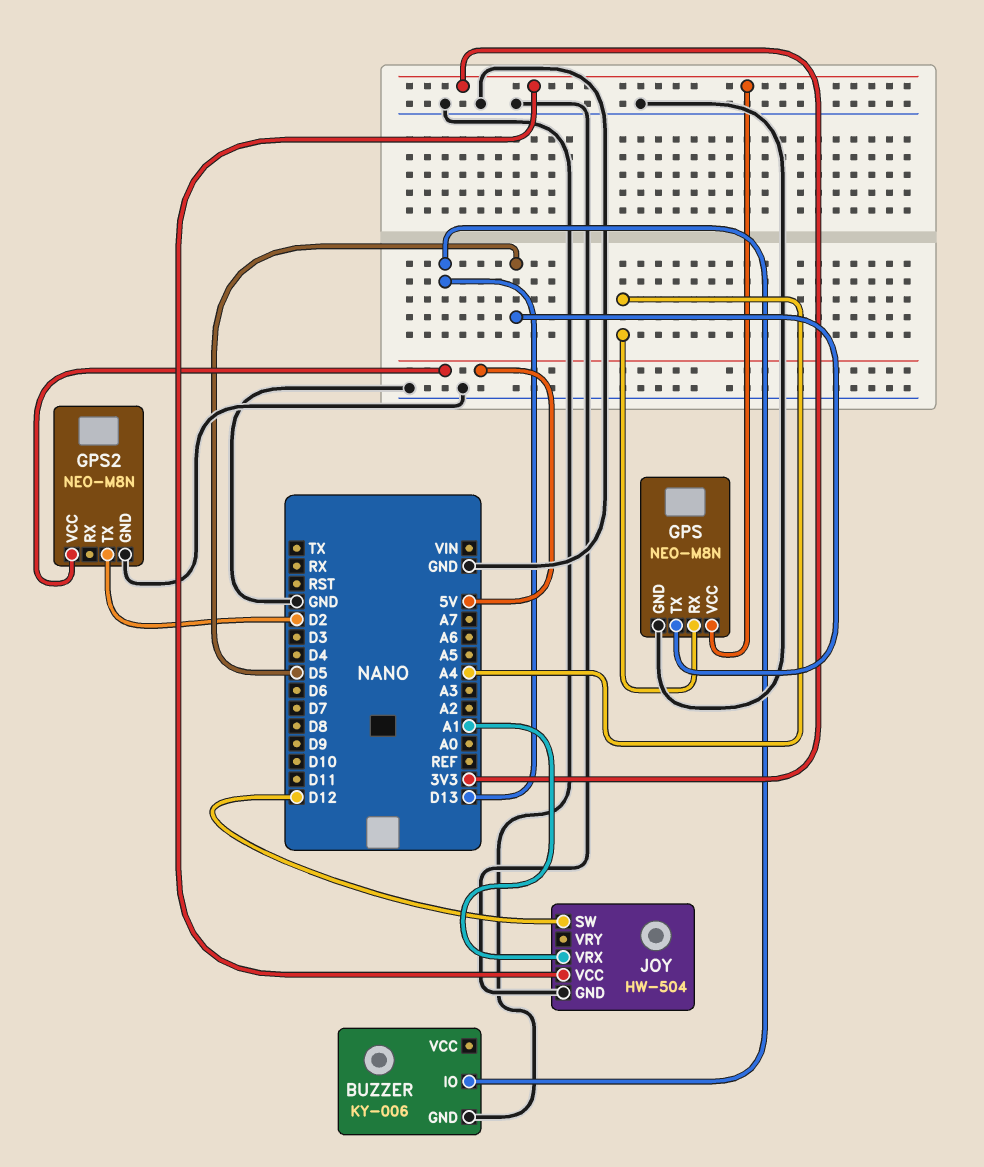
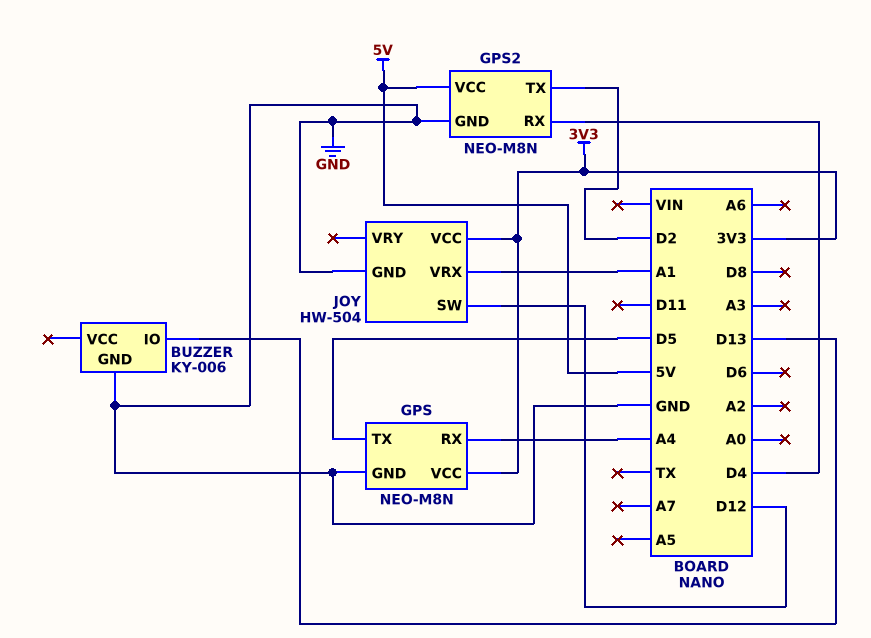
GPS2 pin RX: none -> D4

